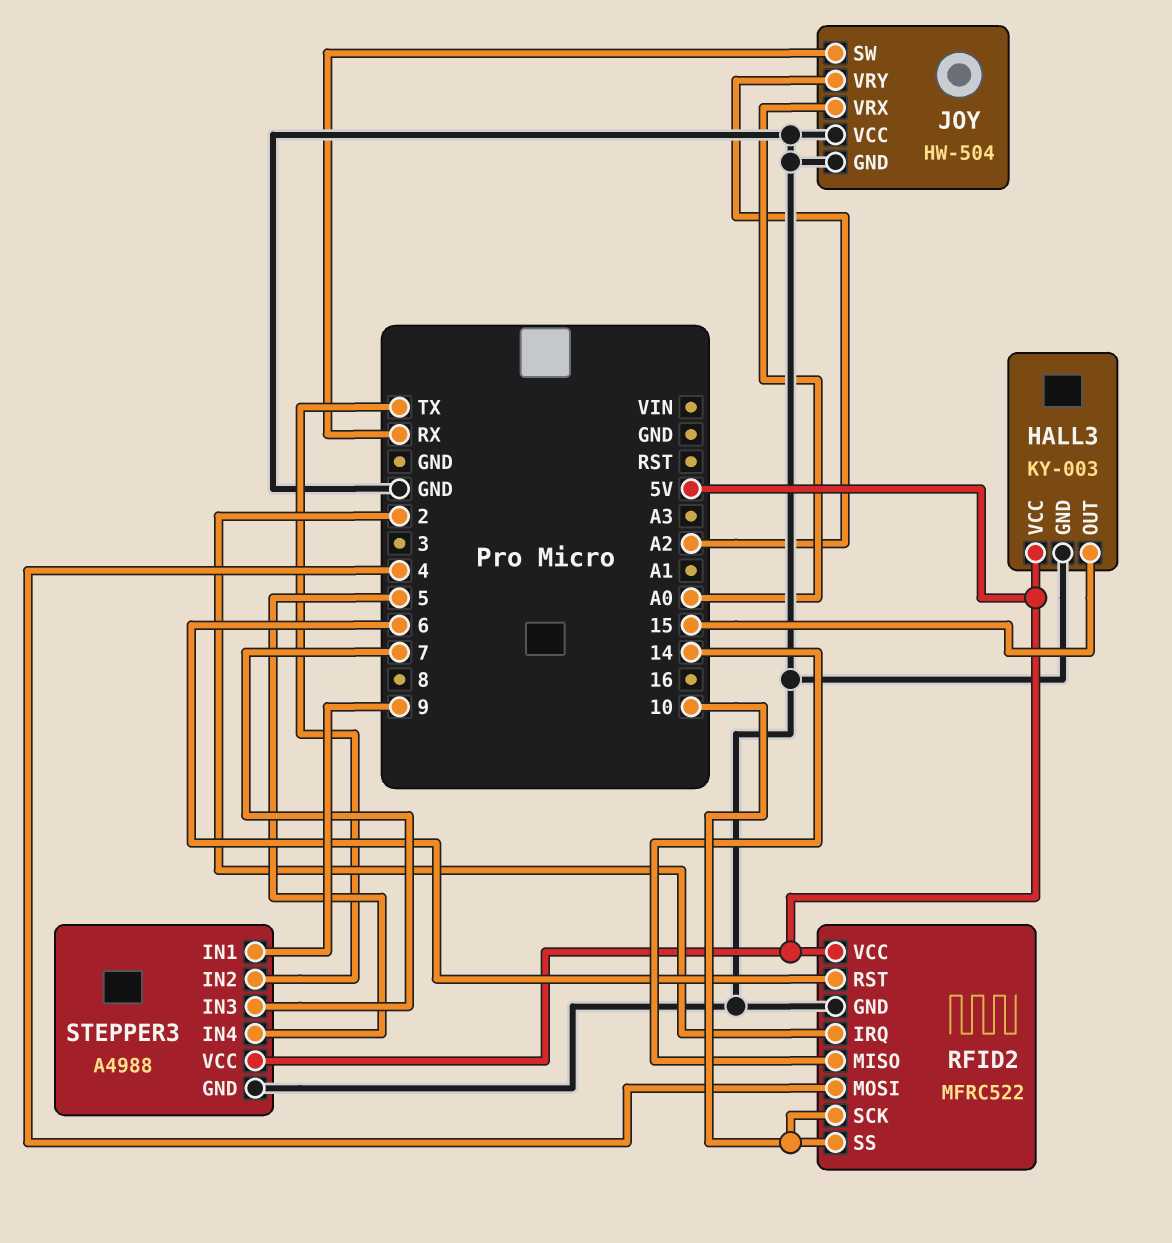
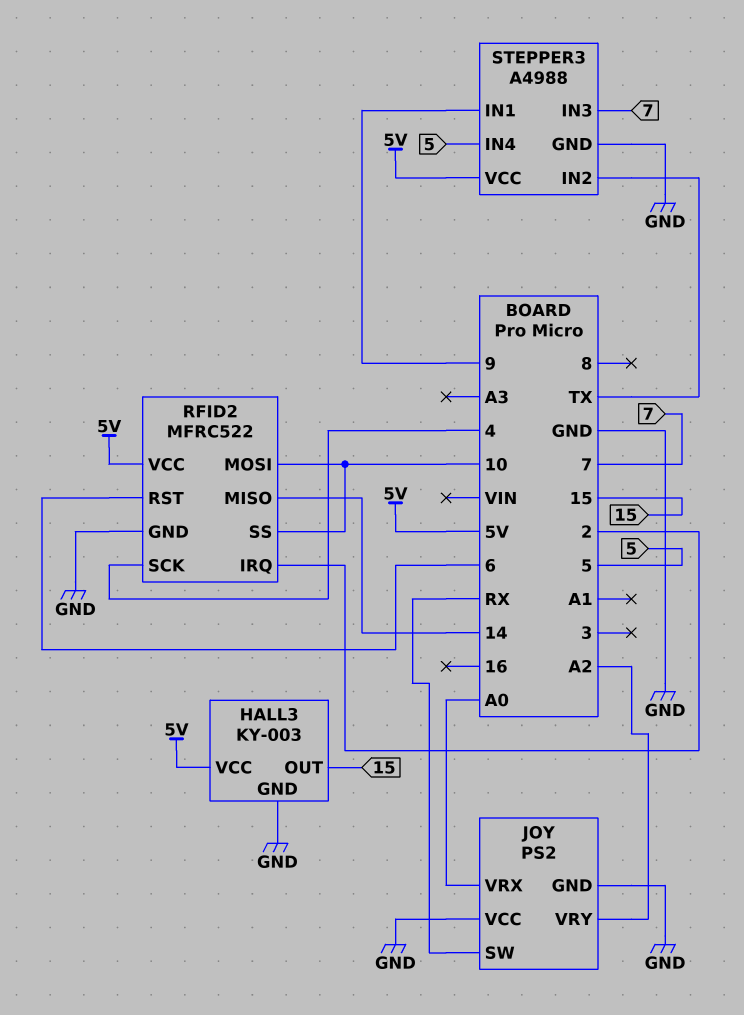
JOY: HW-504 -> PS2
RFID2 pin MOSI: 4 -> 10
RFID2 pin SCK: 10 -> 4

